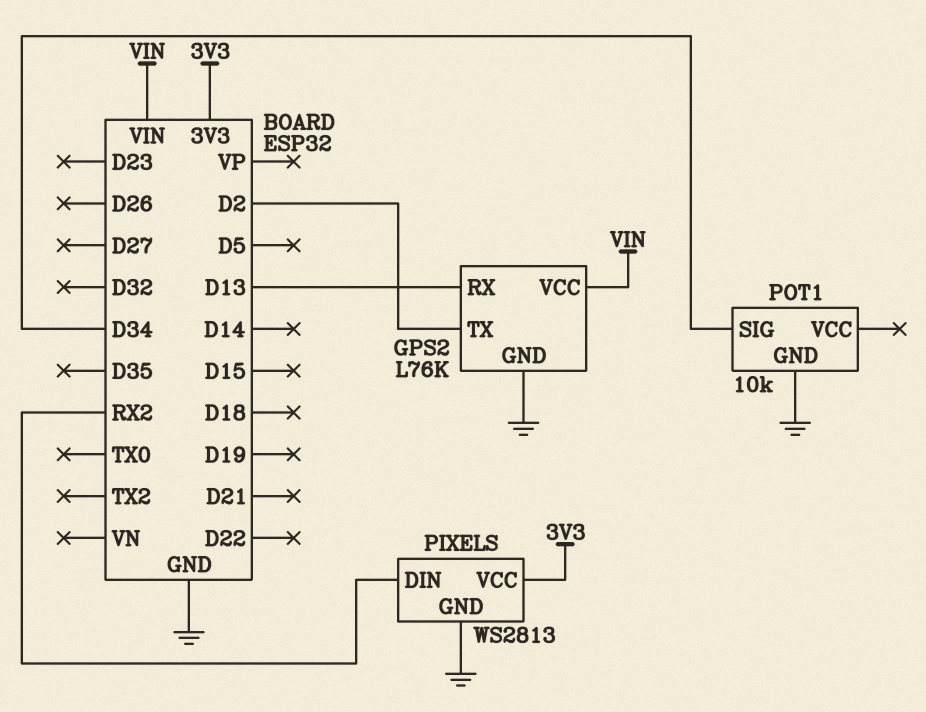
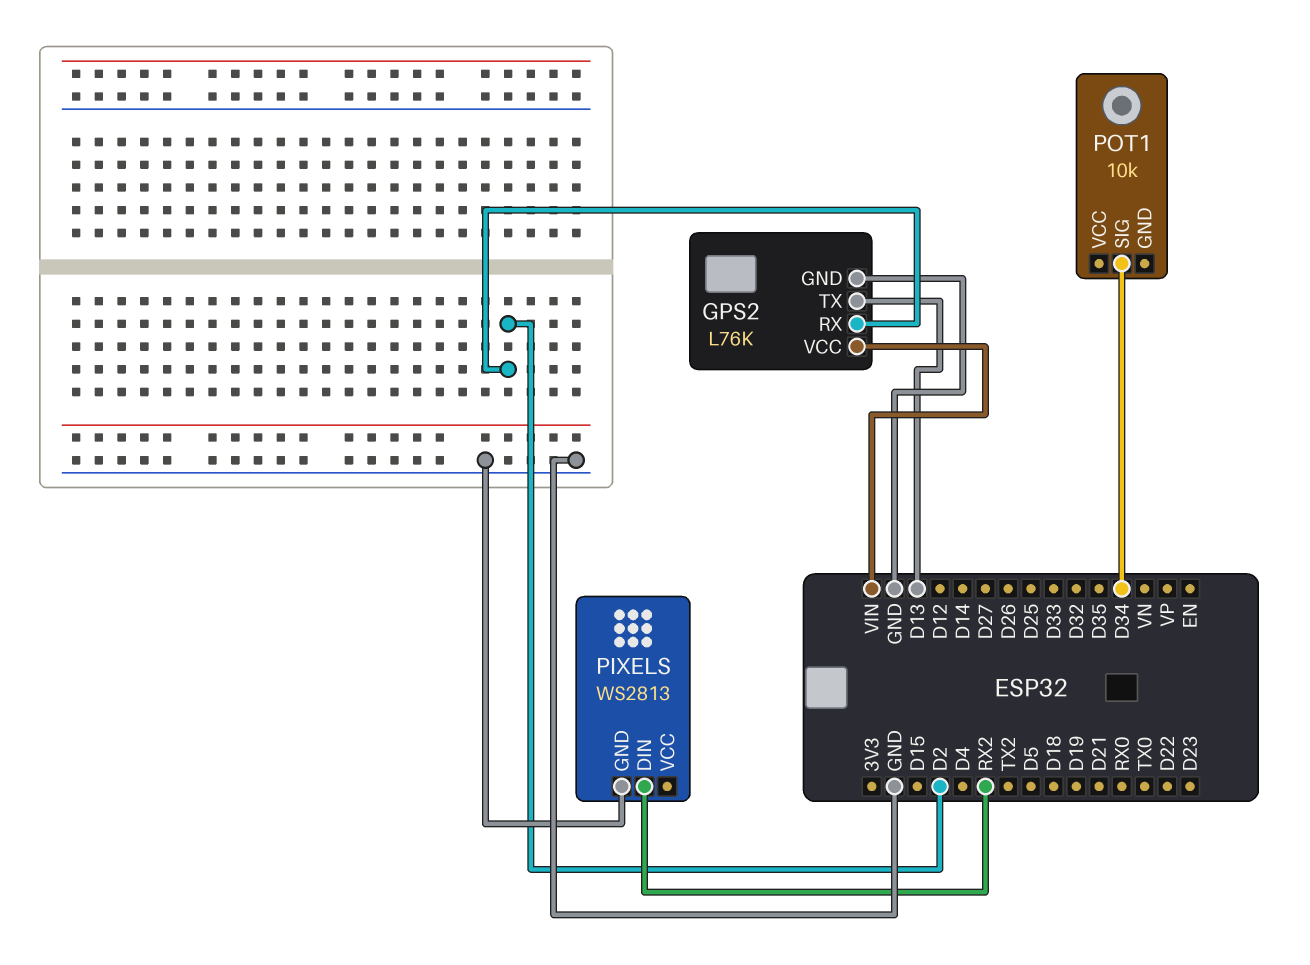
GPS2 pin RX: D13 -> D2
GPS2 pin TX: D2 -> D13
PIXELS pin VCC: 3V3 -> none
POT1 pin GND: GND -> none

